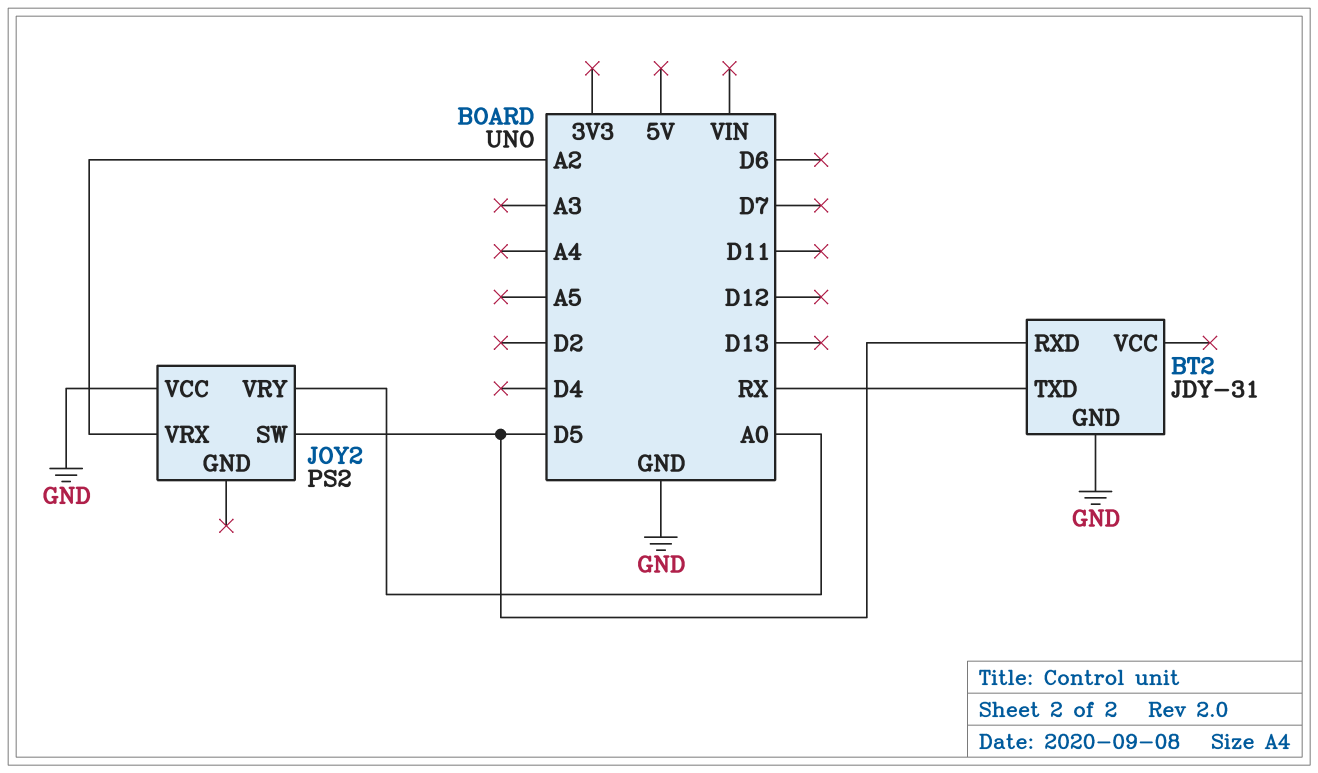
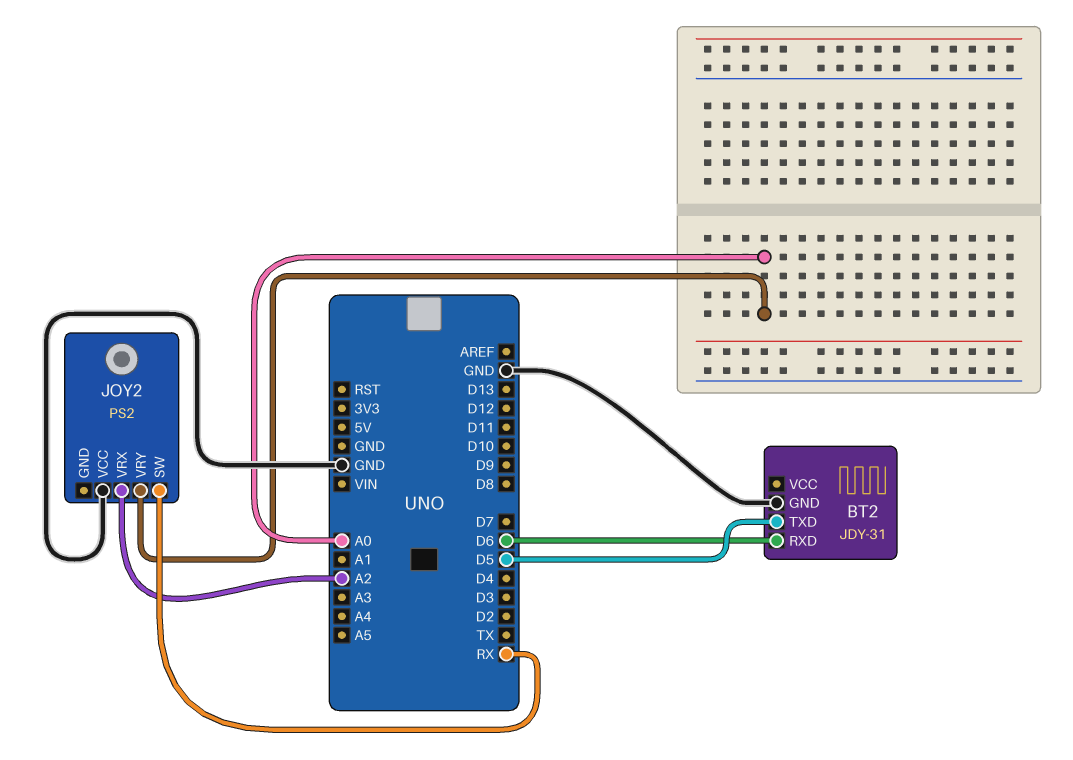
BT2 pin RXD: D5 -> D6
BT2 pin TXD: RX -> D5
JOY2 pin SW: D5 -> RX

